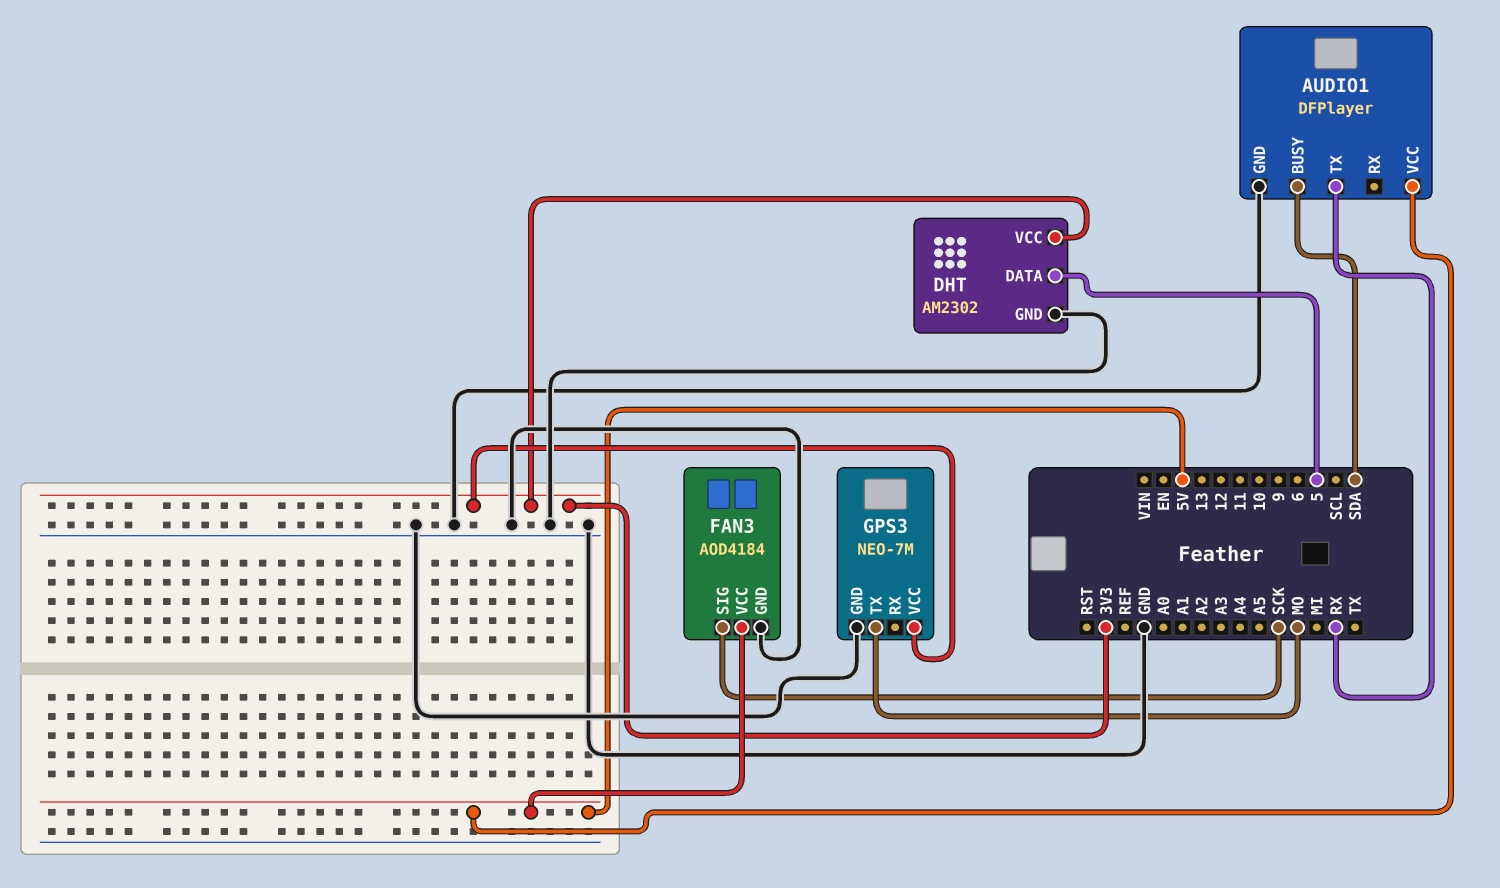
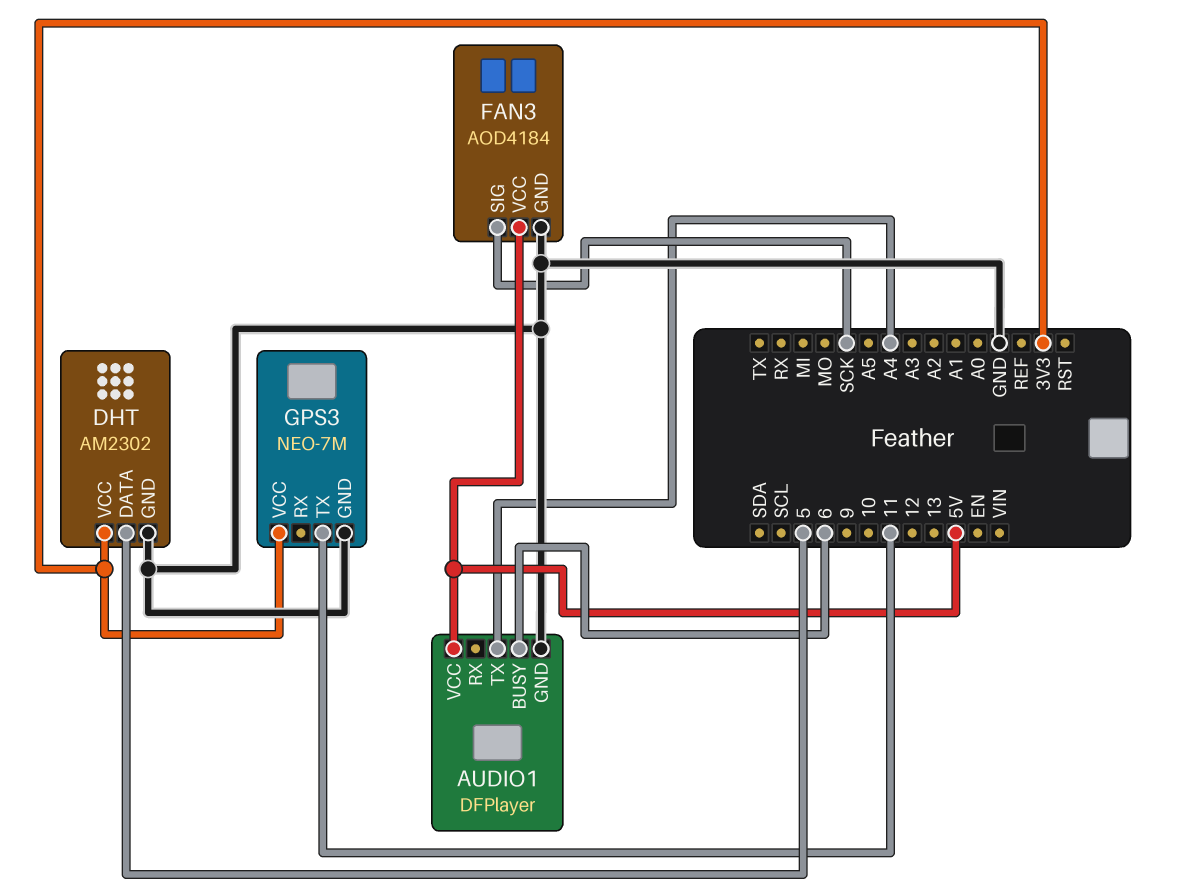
AUDIO1 pin BUSY: SDA -> 6
AUDIO1 pin TX: RX -> A4
GPS3 pin TX: MO -> 11

